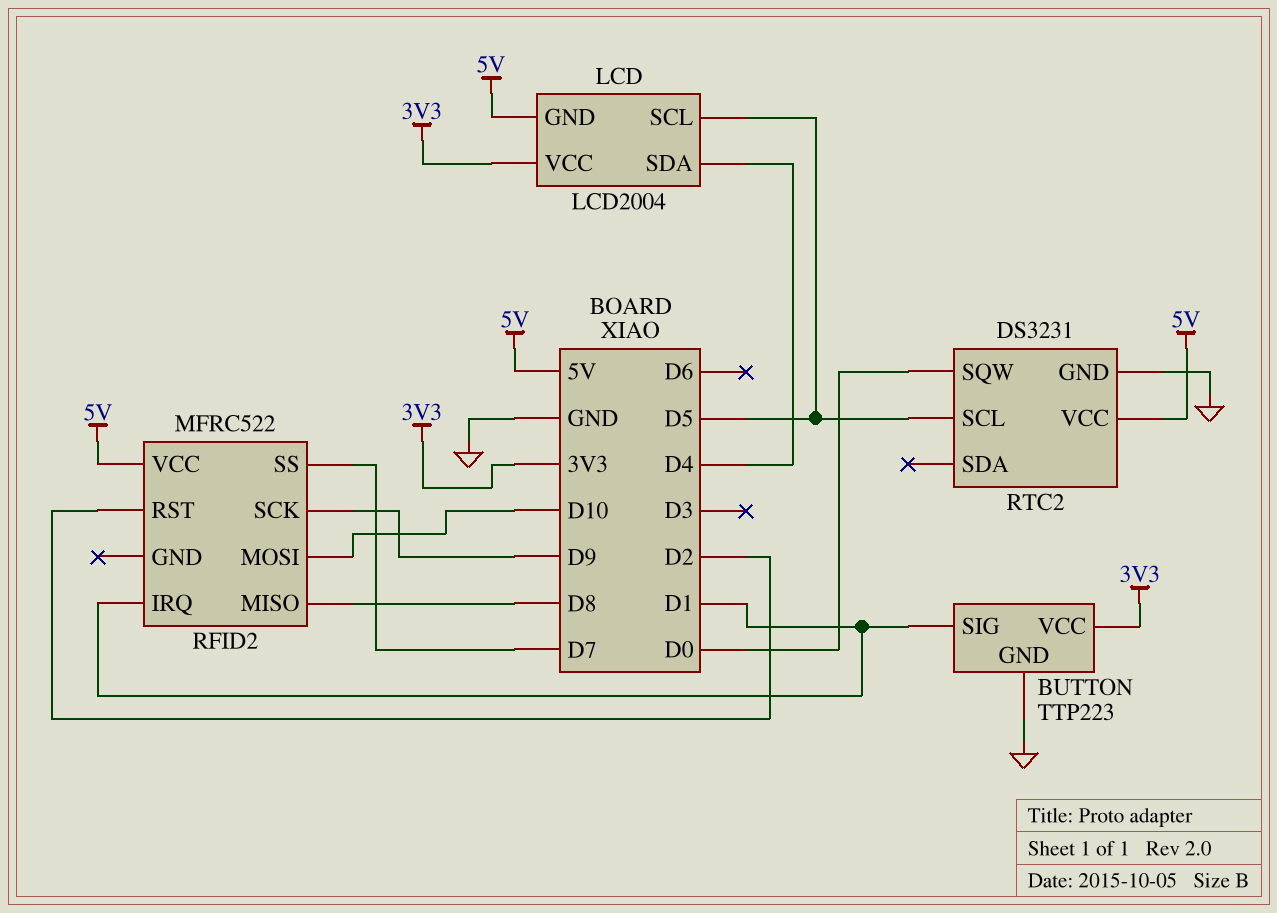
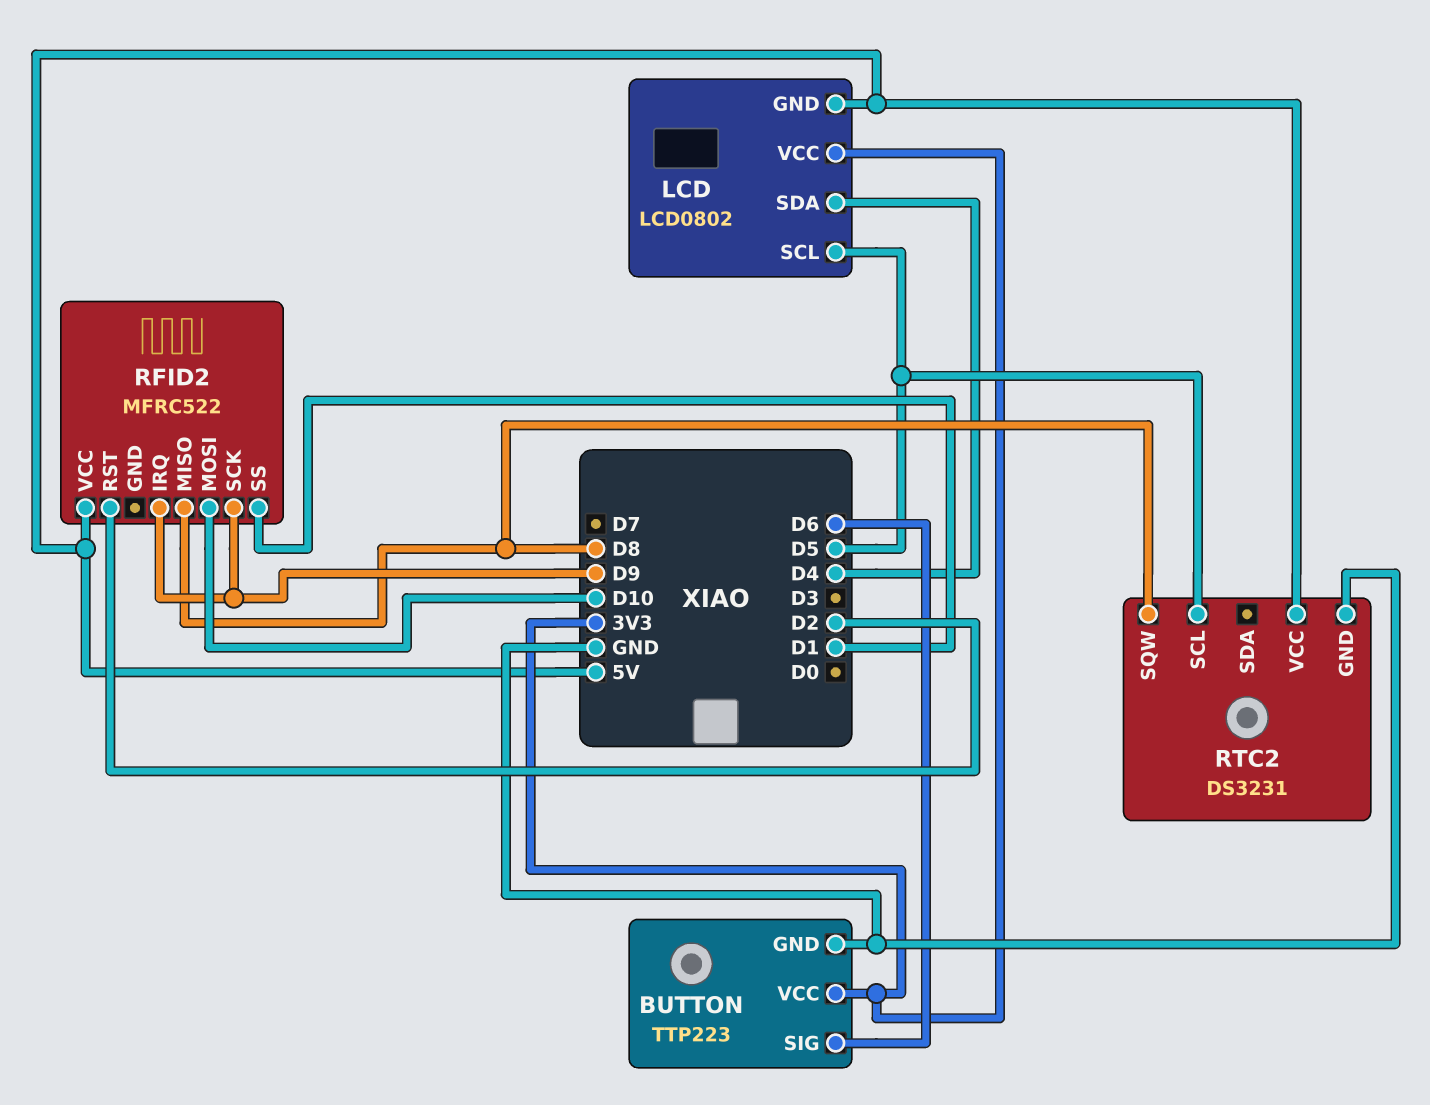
BUTTON pin SIG: D1 -> D6
LCD: LCD2004 -> LCD0802
RFID2 pin IRQ: D1 -> D9
RFID2 pin SS: D7 -> D1
RTC2 pin SQW: D0 -> D8

